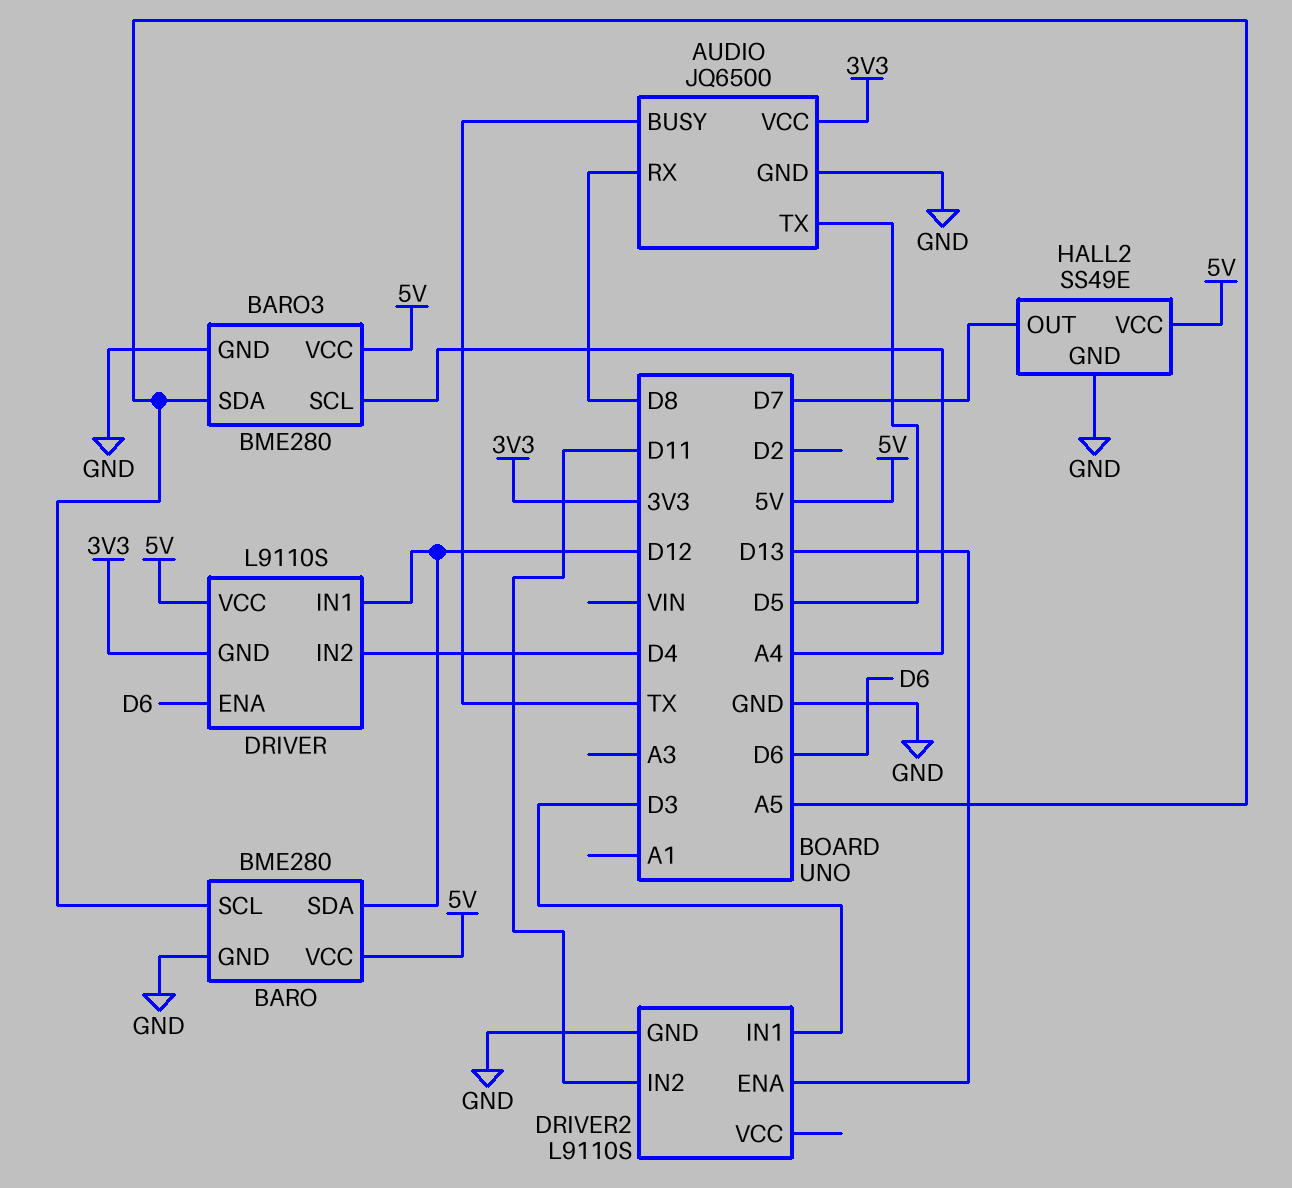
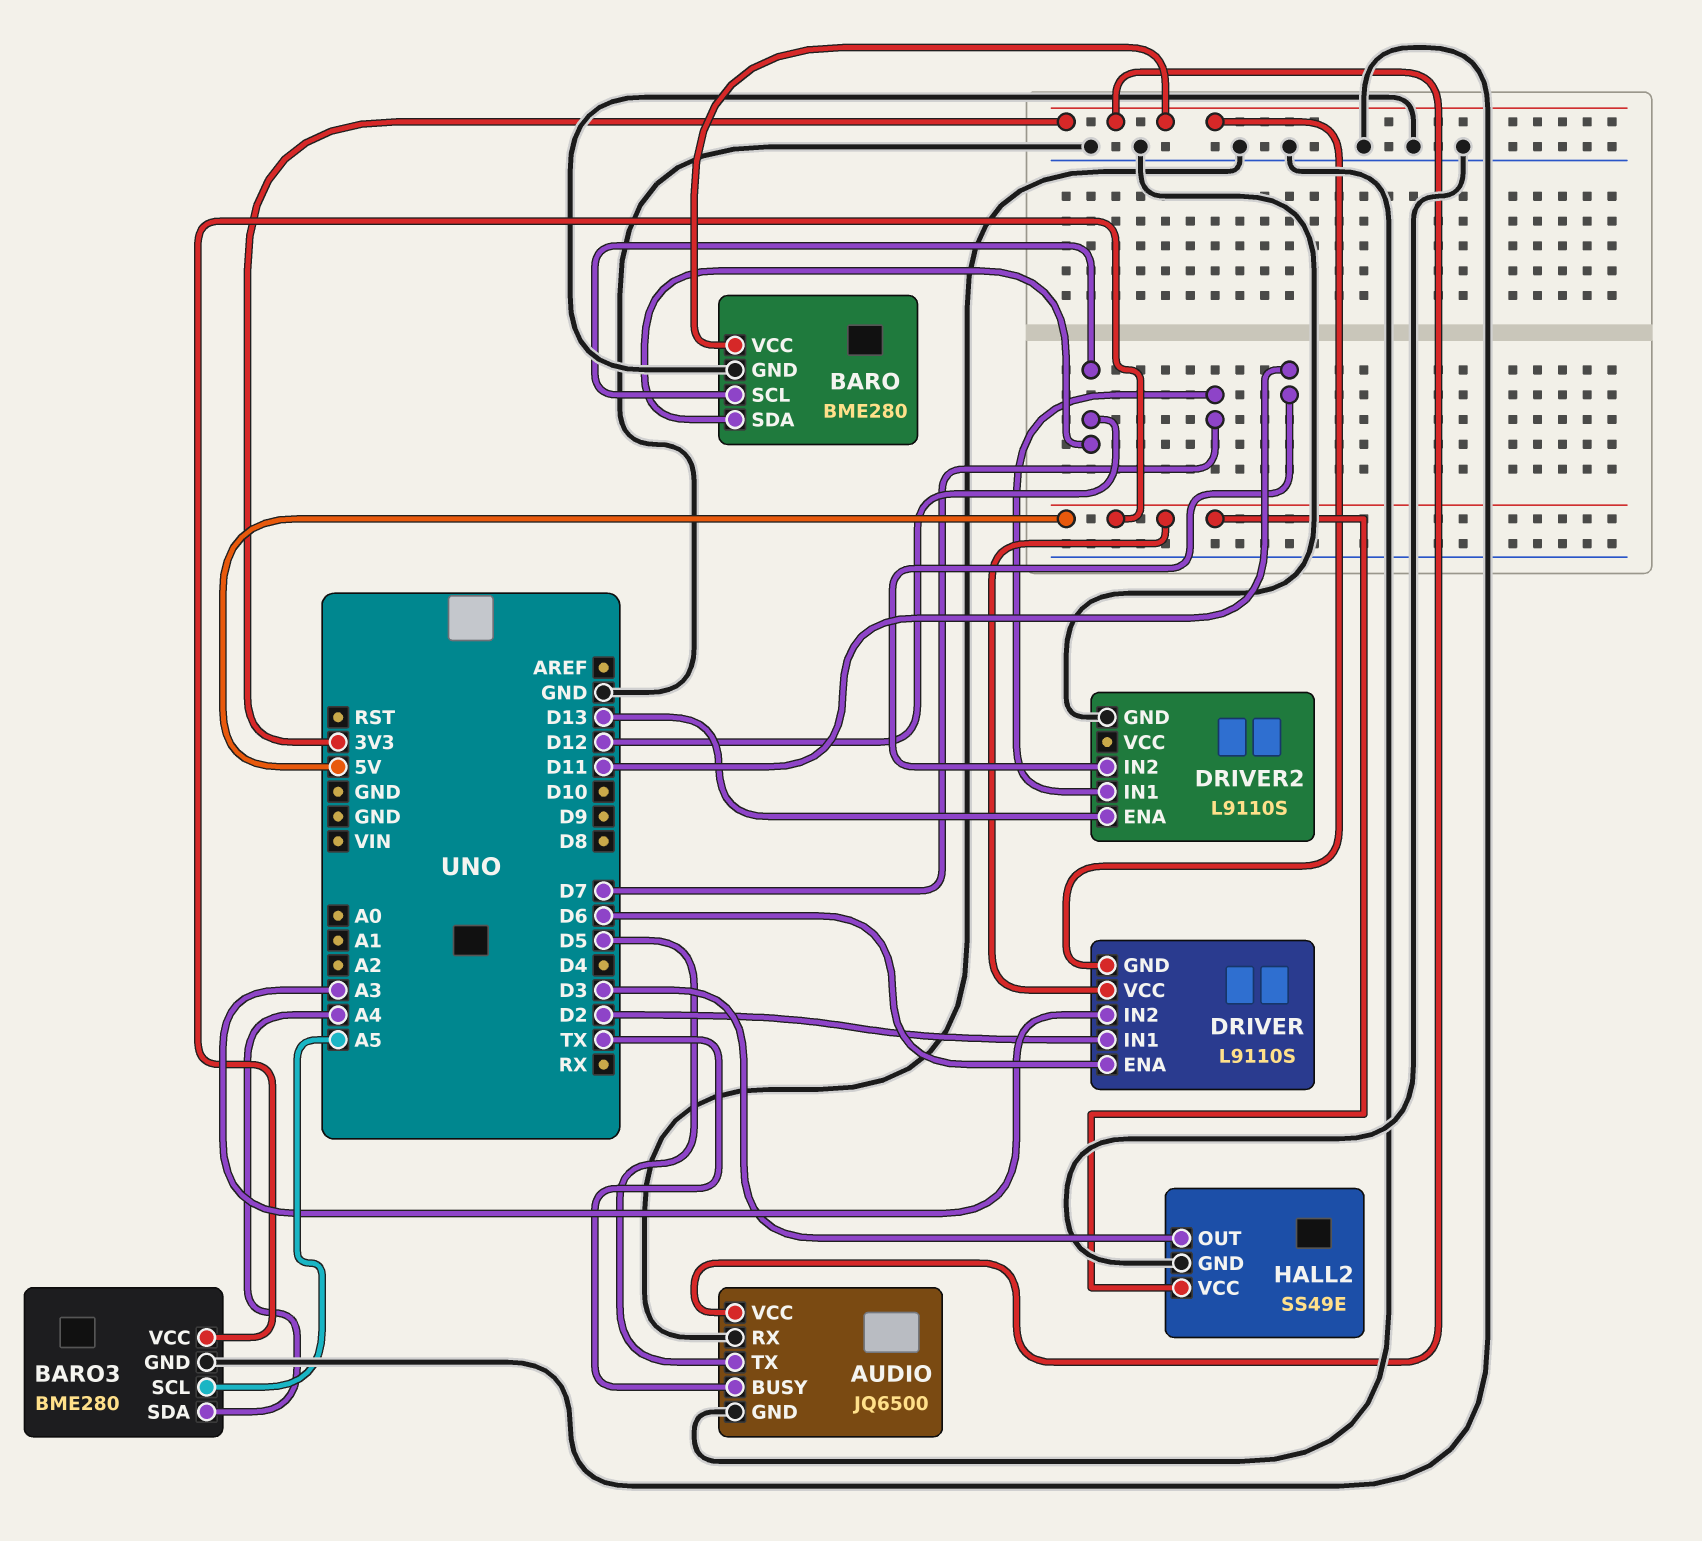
AUDIO pin RX: D8 -> GND
BARO pin SCL: A5 -> D12
BARO pin VCC: 5V -> 3V3
BARO3 pin SCL: A4 -> A5
BARO3 pin SDA: A5 -> A4
DRIVER pin IN1: D12 -> D2
DRIVER pin IN2: D4 -> A3
DRIVER2 pin IN1: D3 -> D7
HALL2 pin OUT: D7 -> D3

